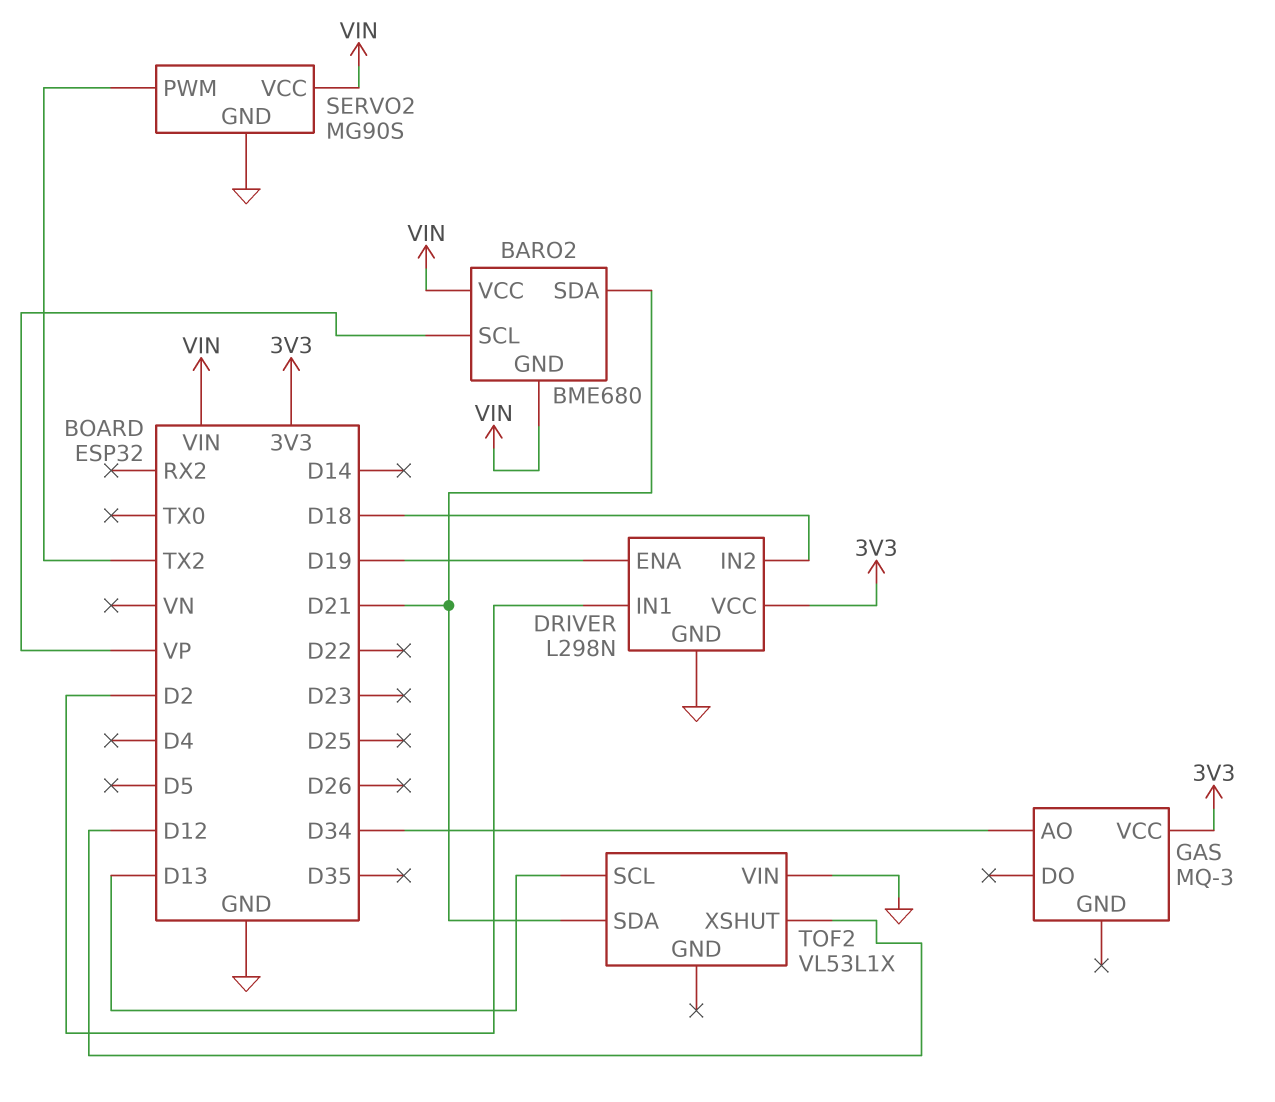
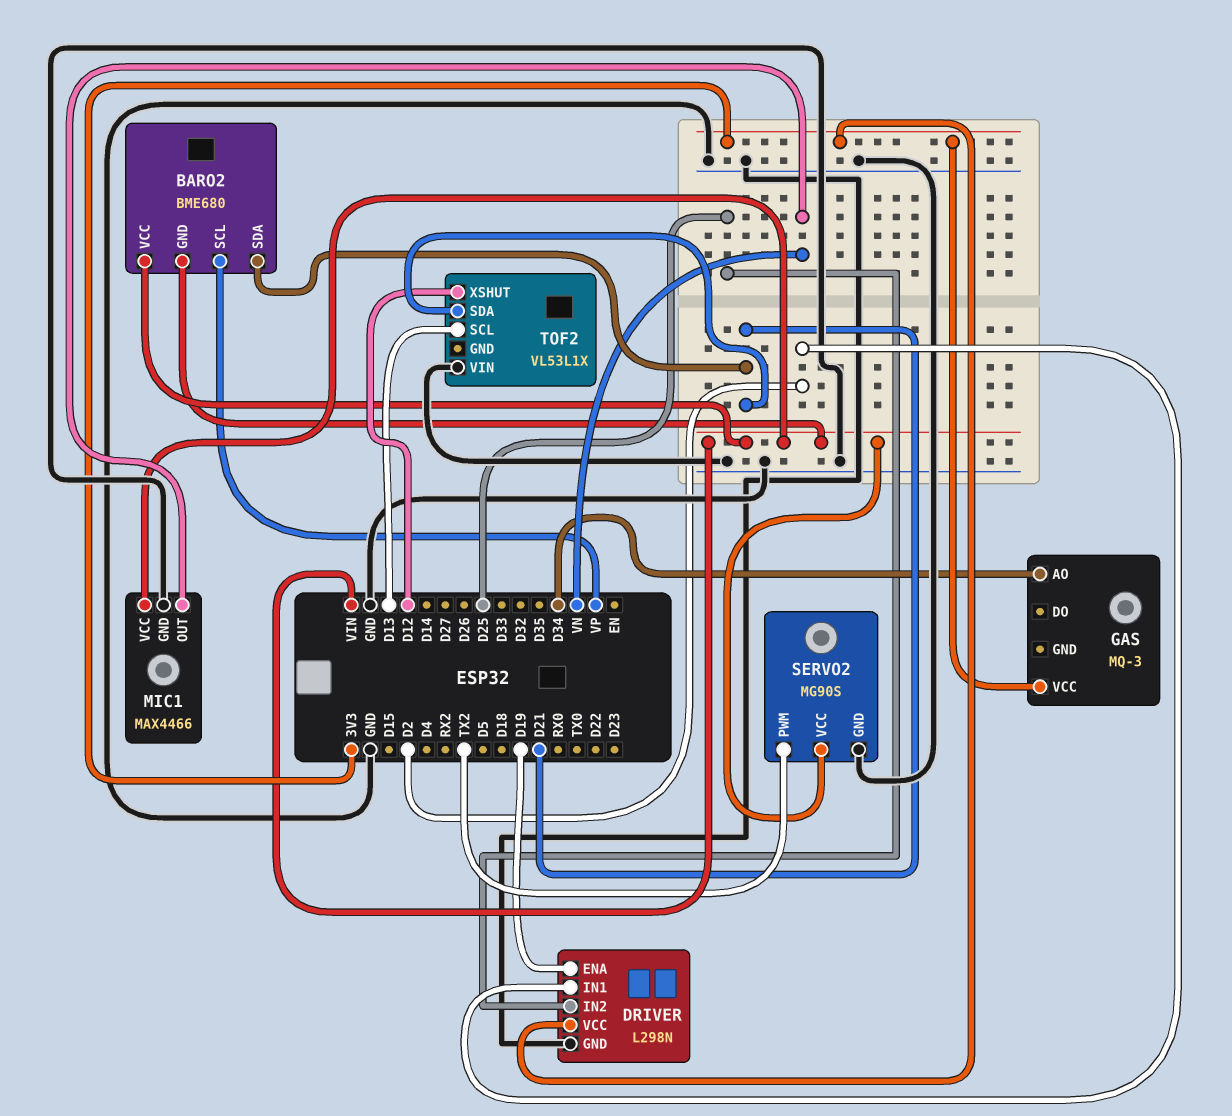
DRIVER pin IN2: D18 -> D25
MIC1: none -> MAX4466
MIC1 pin GND: none -> GND
MIC1 pin OUT: none -> VN
MIC1 pin VCC: none -> VIN

